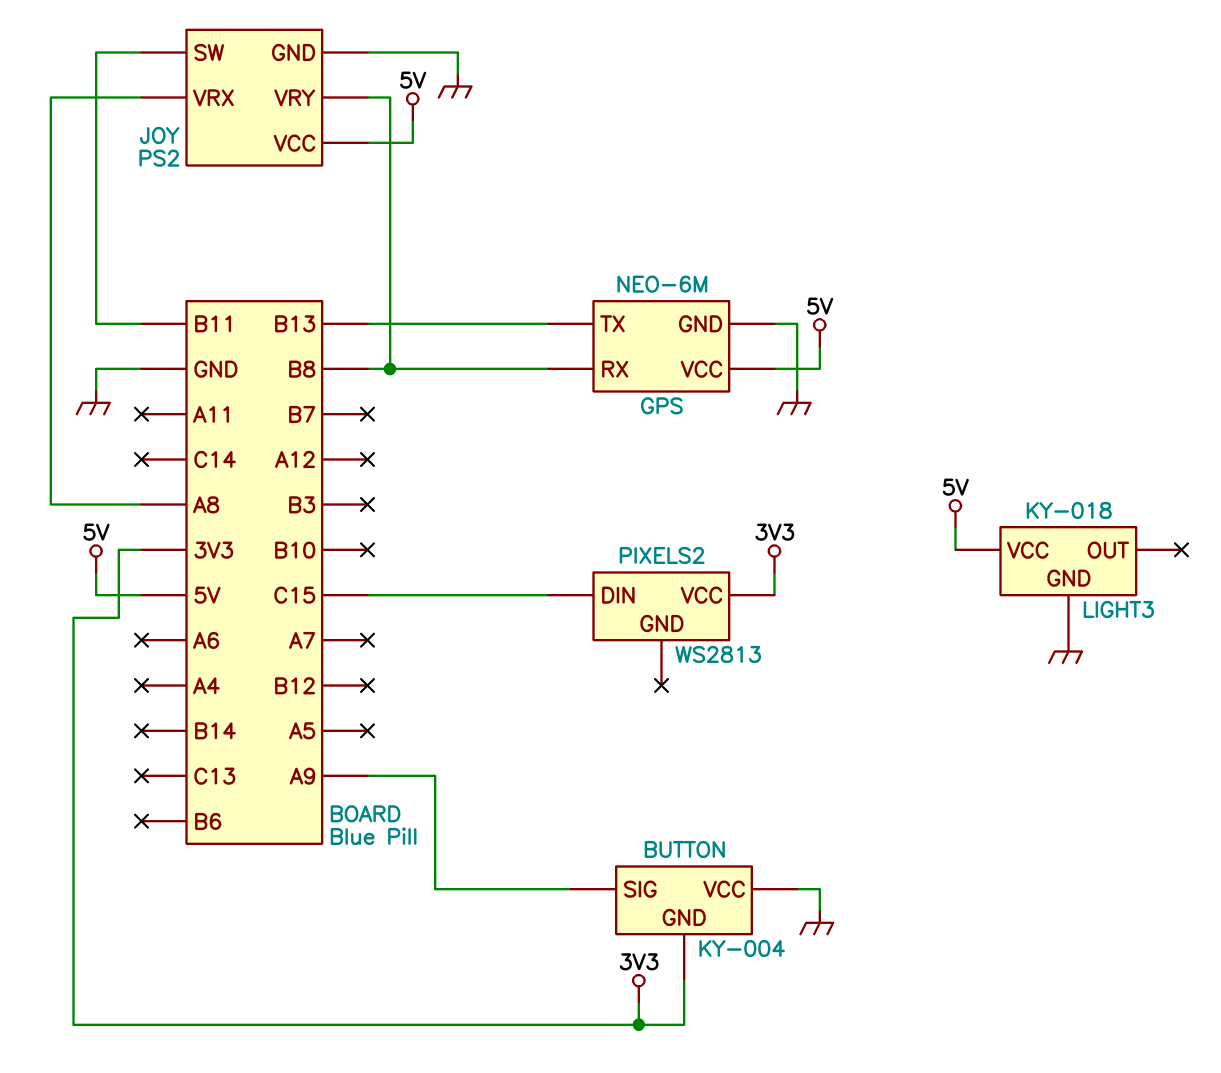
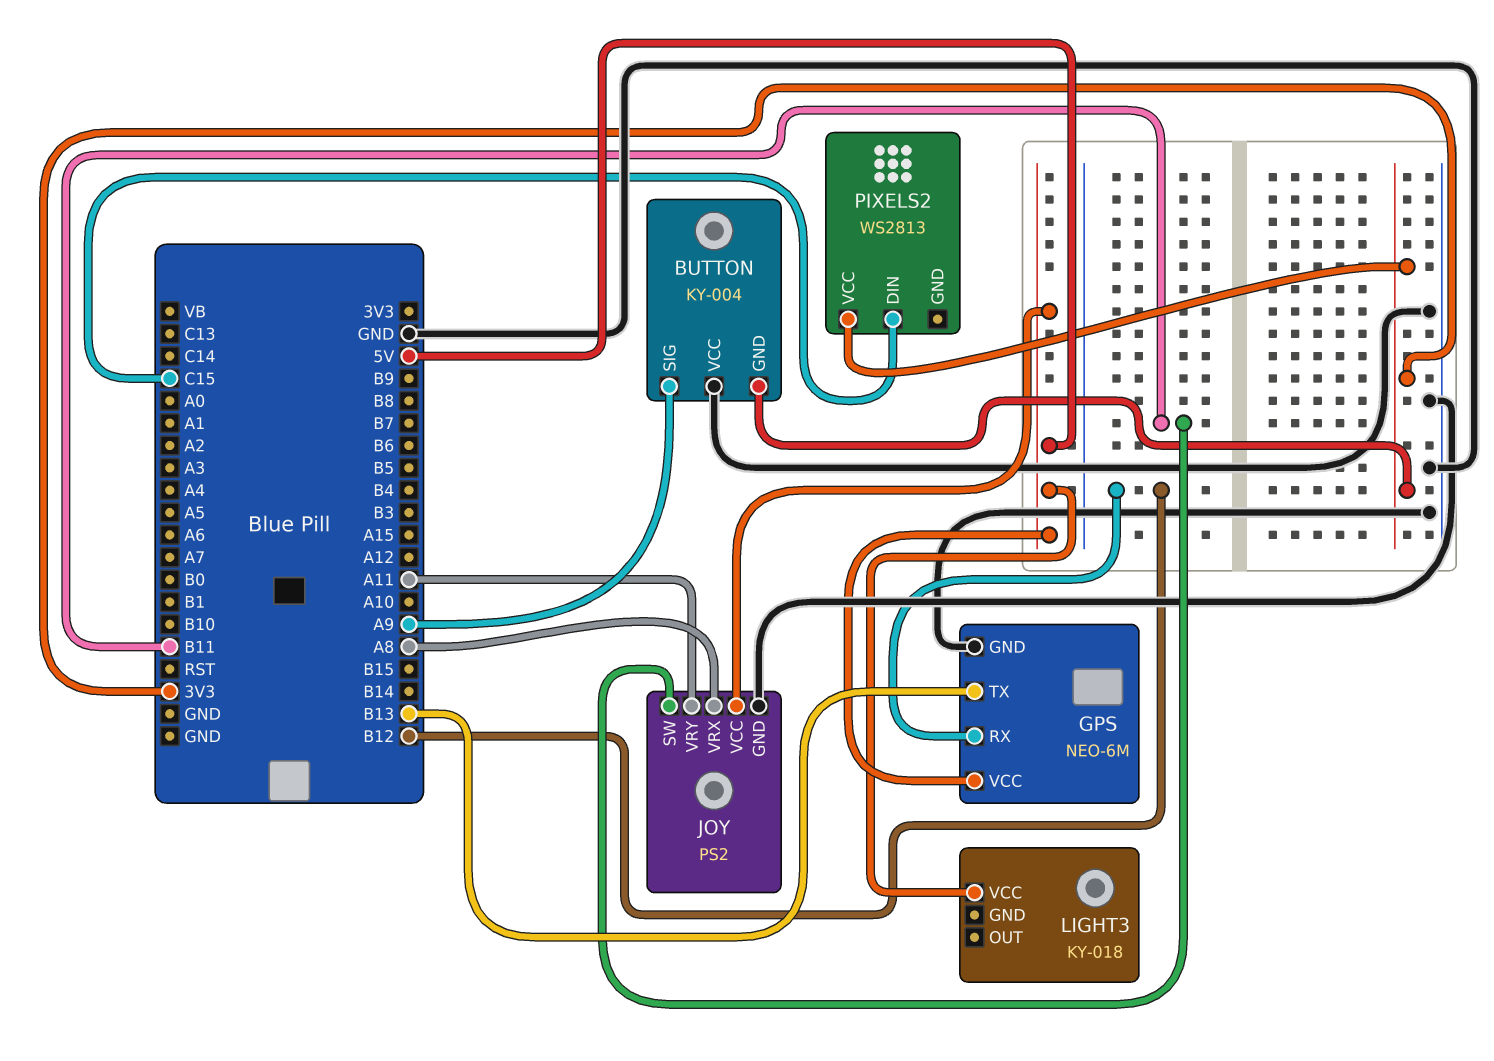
GPS pin RX: B8 -> B12
JOY pin VRY: B8 -> A11
LIGHT3 pin GND: GND -> none

